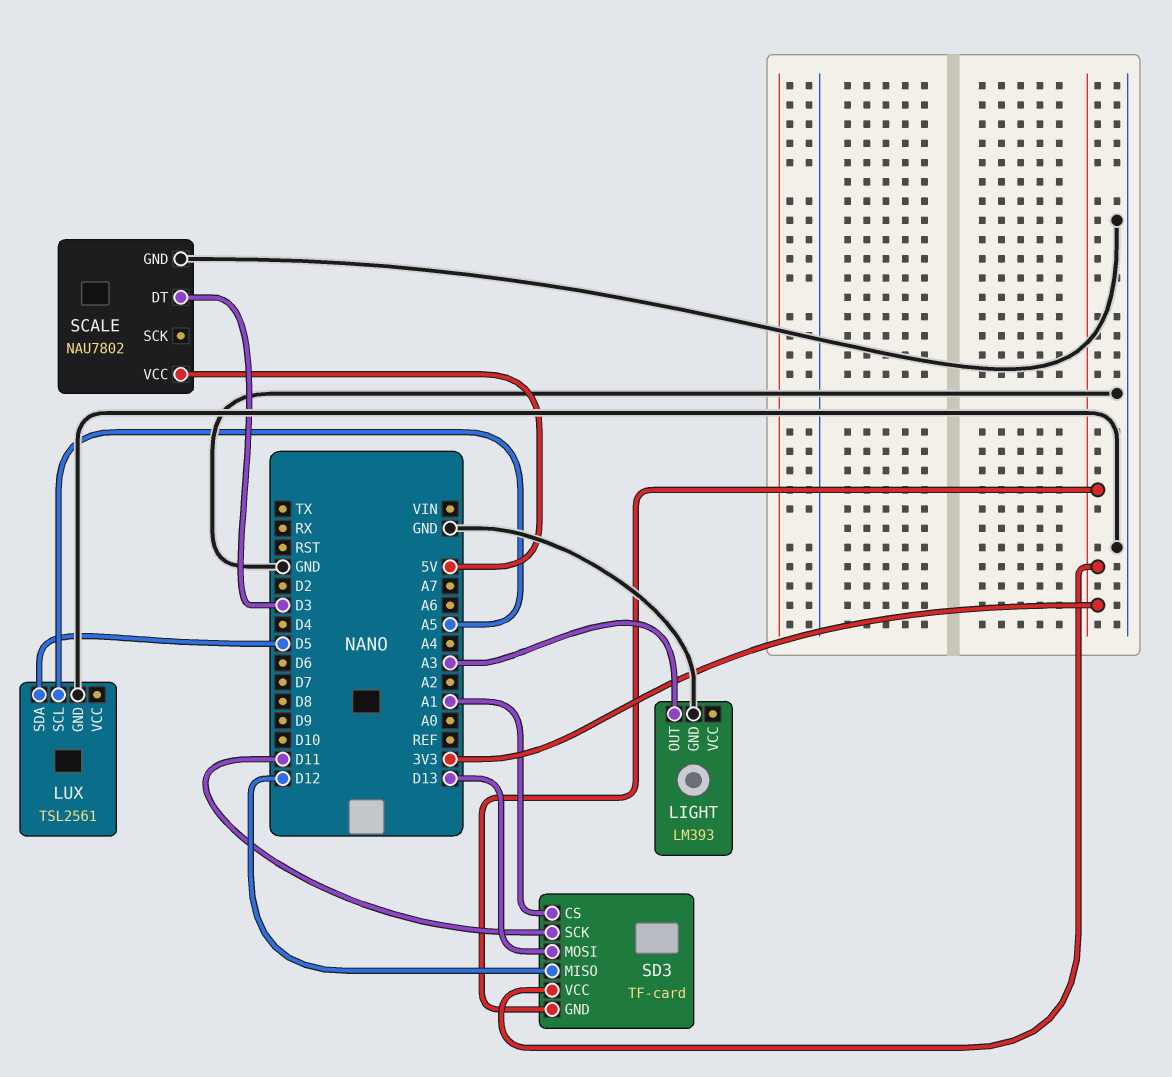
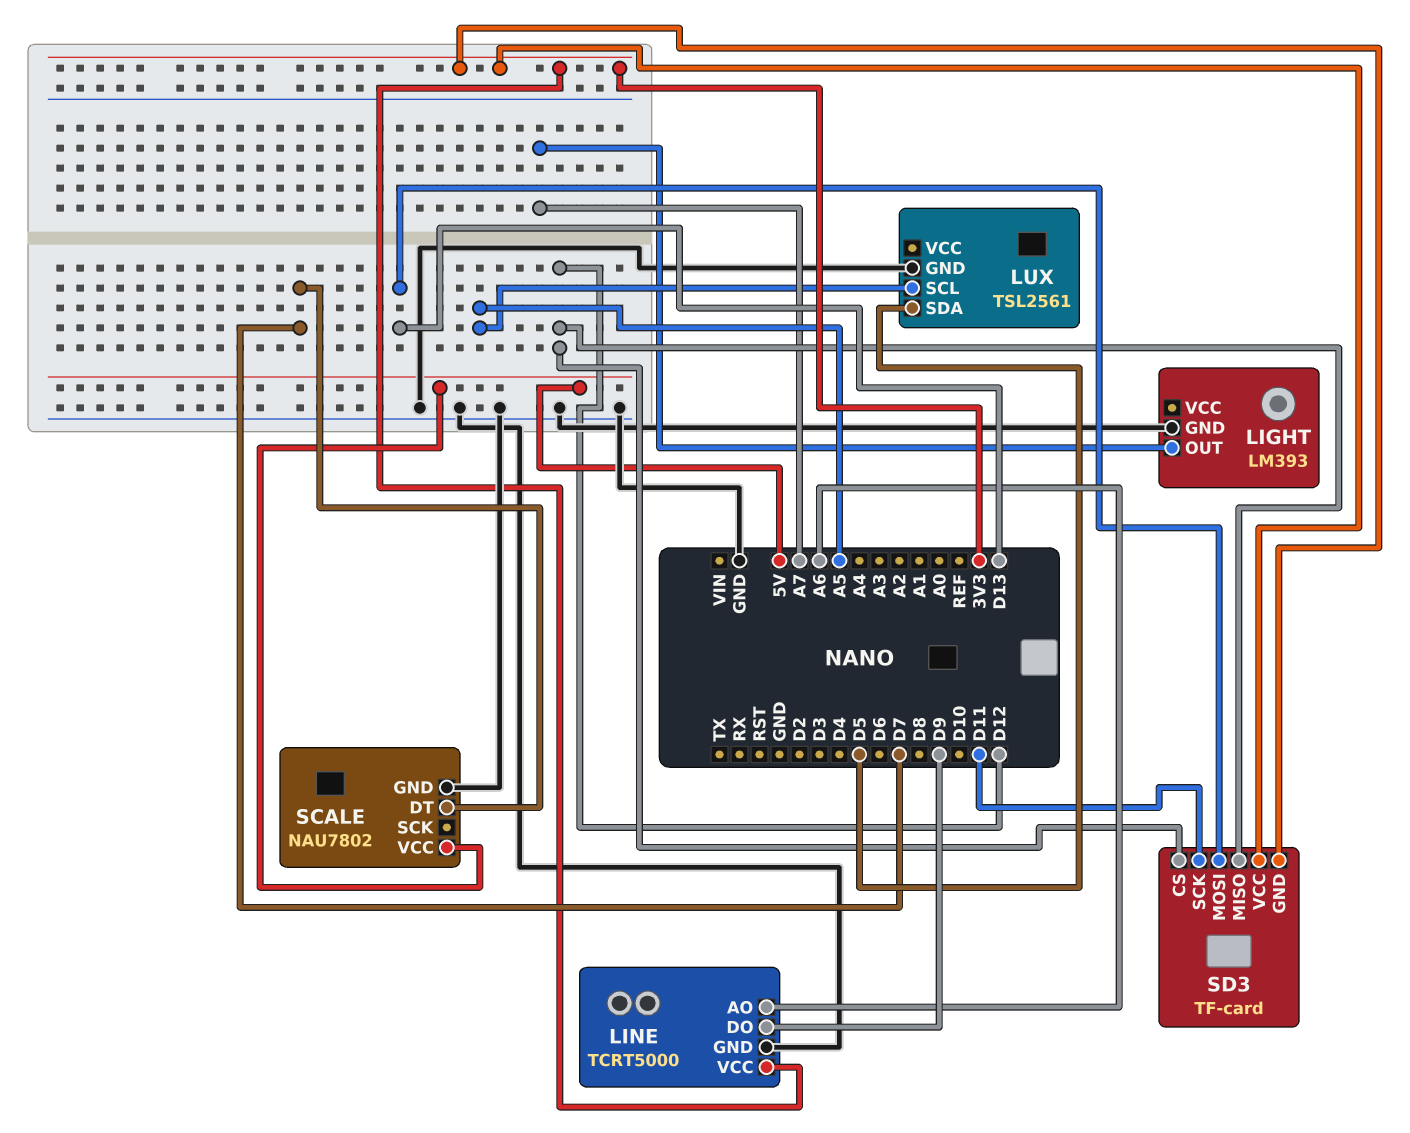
LIGHT pin OUT: A3 -> A7
LINE: none -> TCRT5000
LINE pin AO: none -> A6
LINE pin DO: none -> D9
LINE pin GND: none -> GND
LINE pin VCC: none -> 3V3
SCALE pin DT: D3 -> D7
SD3 pin CS: A1 -> D12

